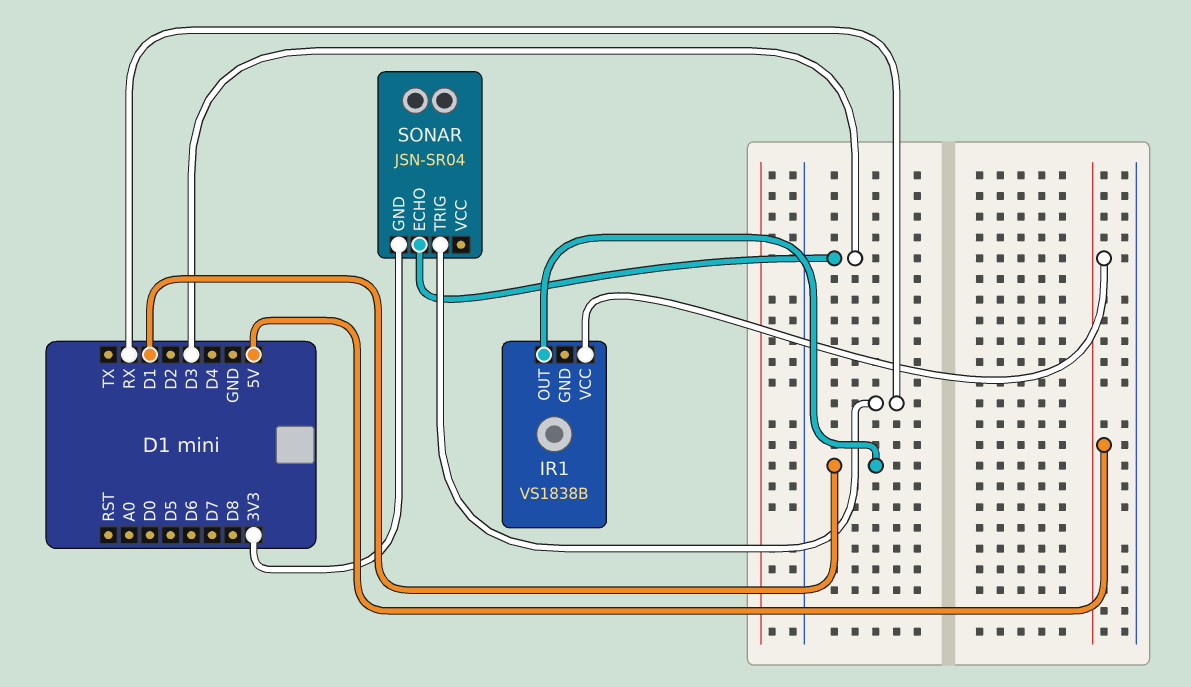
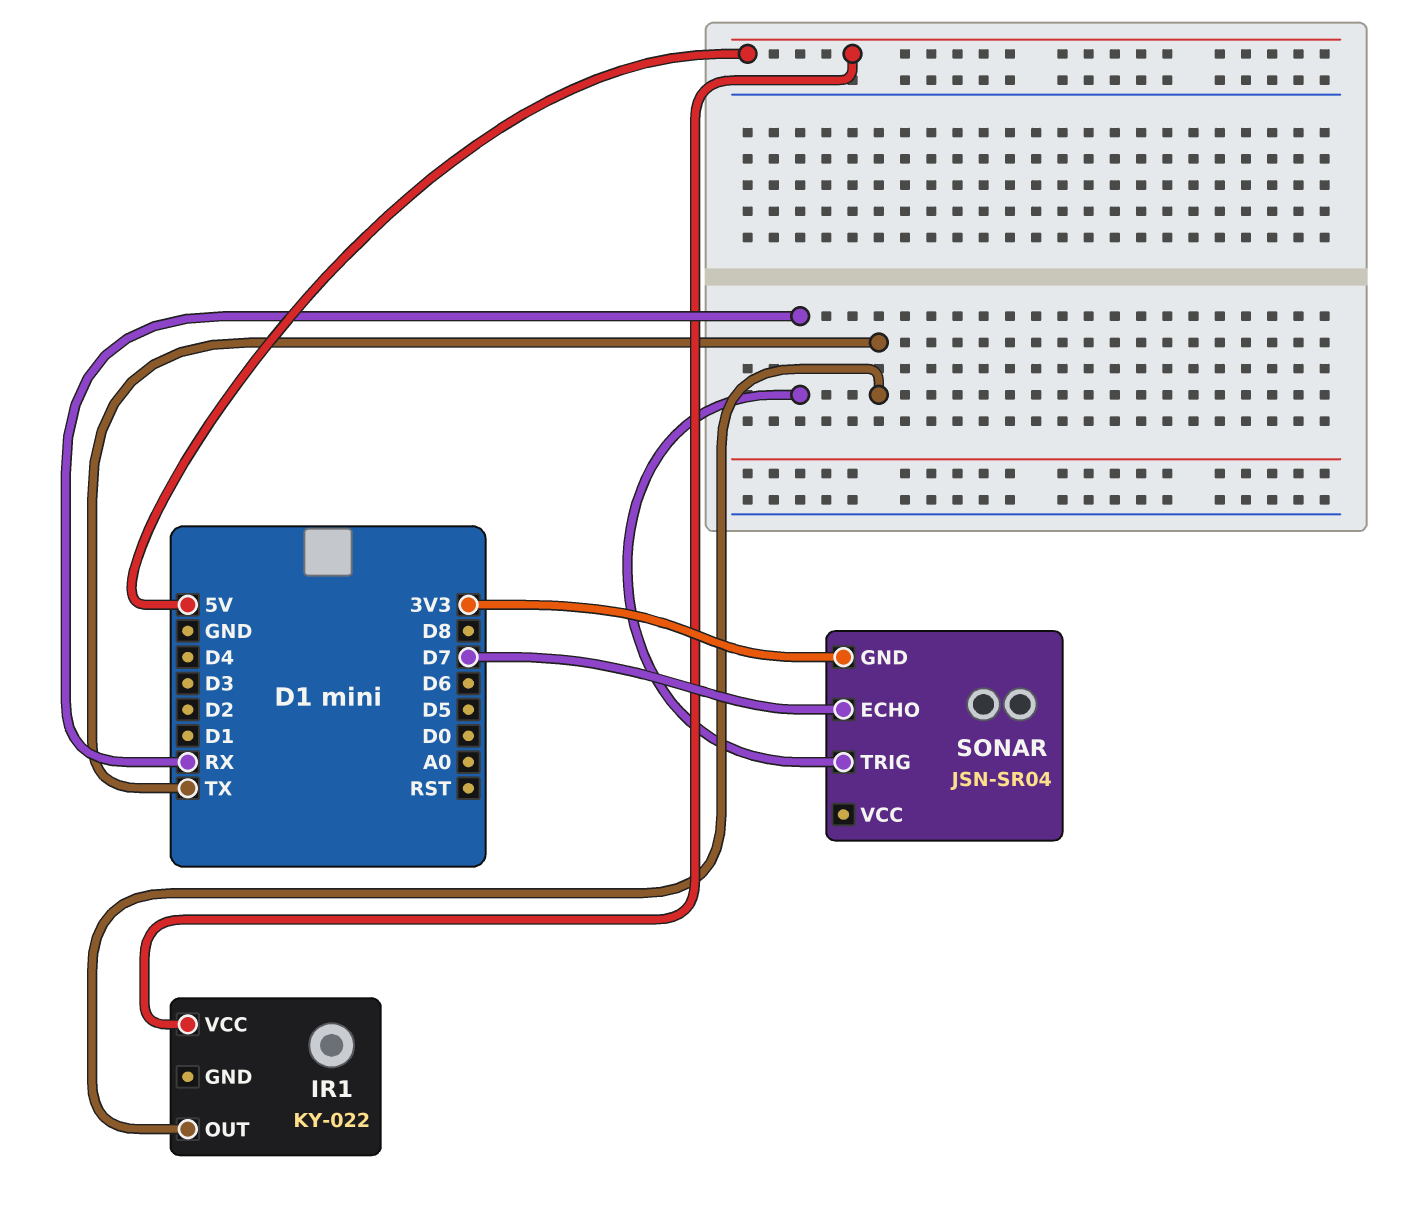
IR1: VS1838B -> KY-022
IR1 pin OUT: D1 -> TX
SONAR pin ECHO: D3 -> D7

